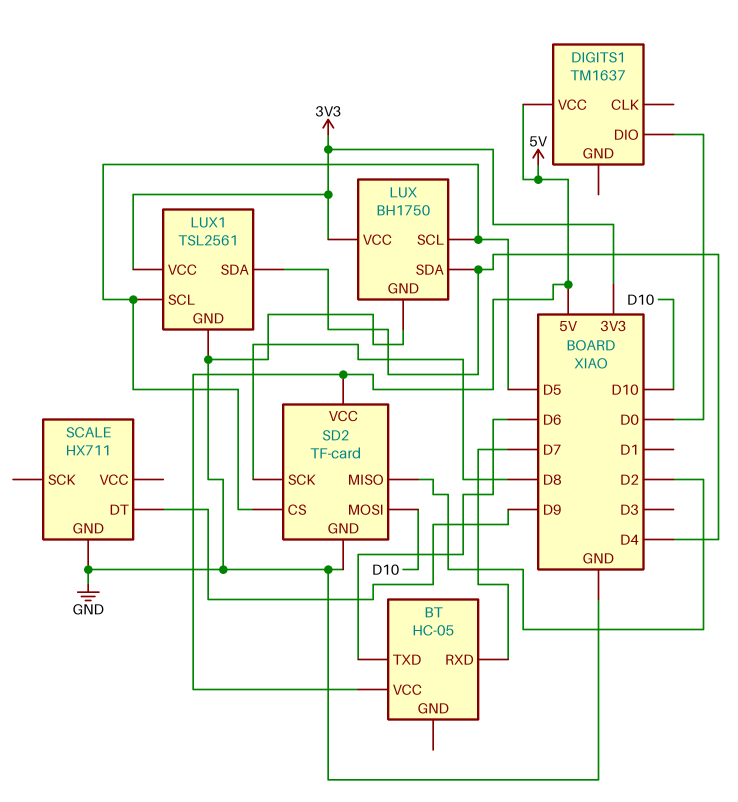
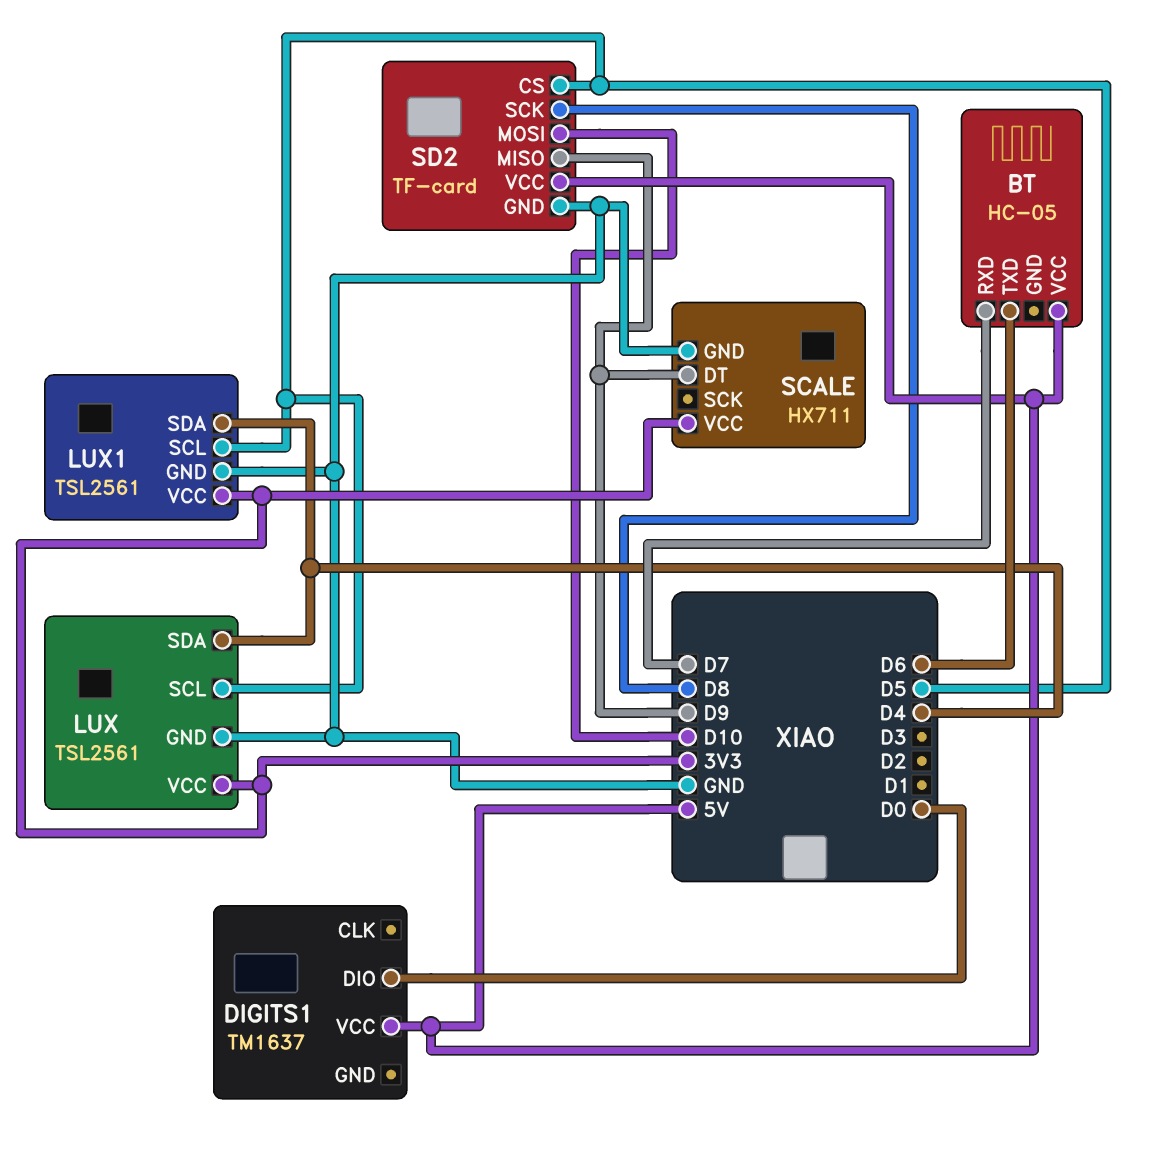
LUX: BH1750 -> TSL2561
SCALE pin VCC: none -> 3V3
SD2 pin MISO: D2 -> D9

